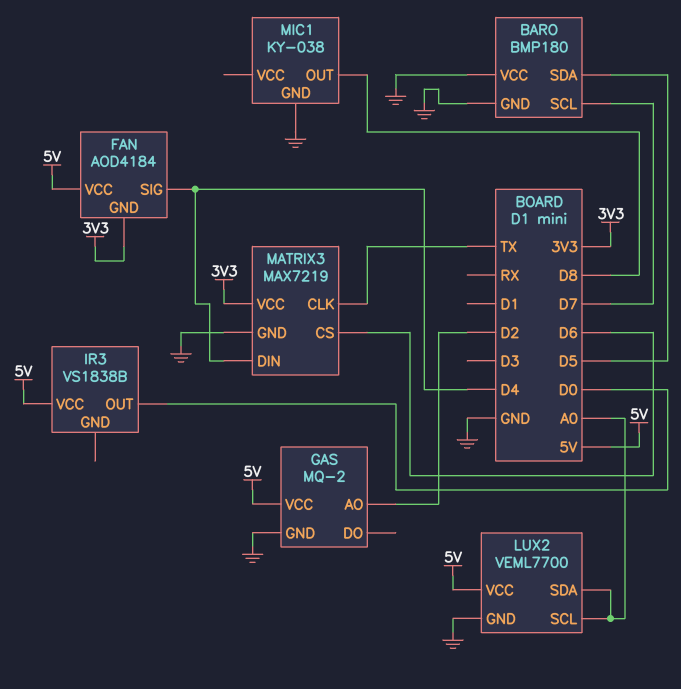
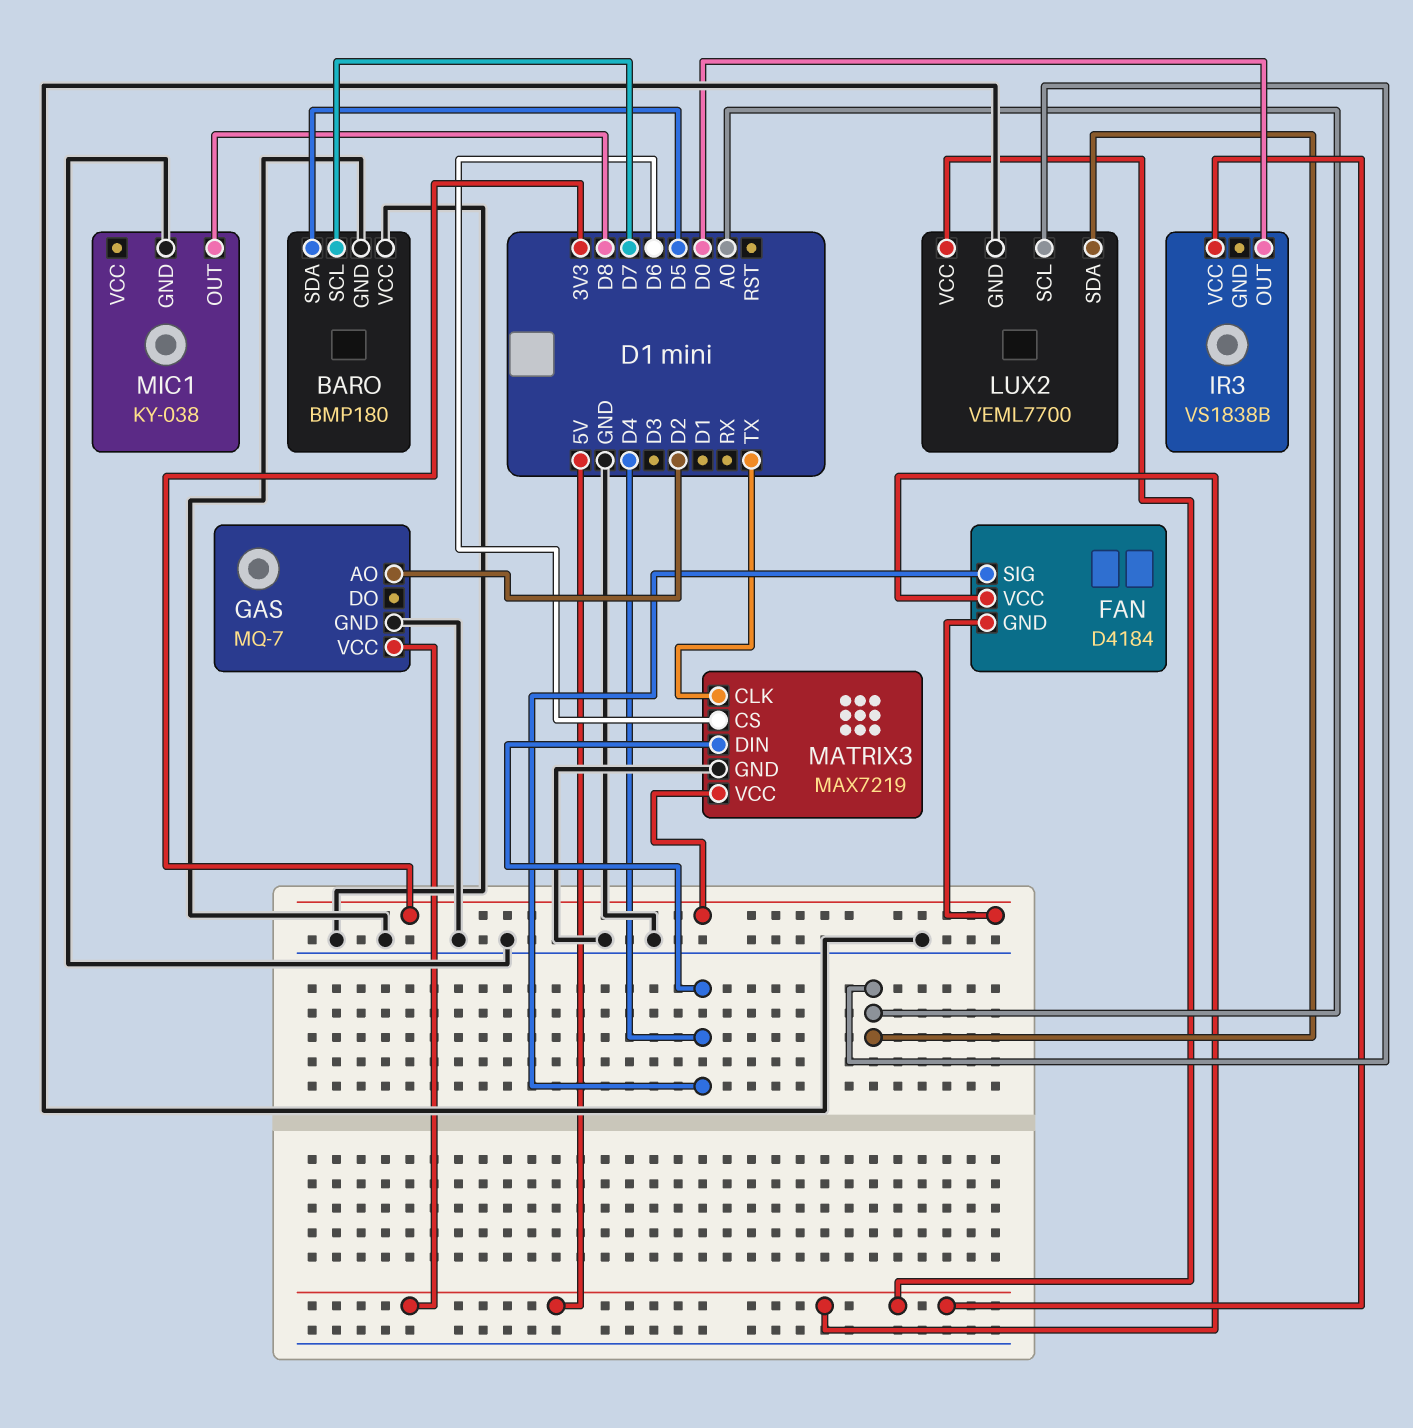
FAN: AOD4184 -> D4184
GAS: MQ-2 -> MQ-7

